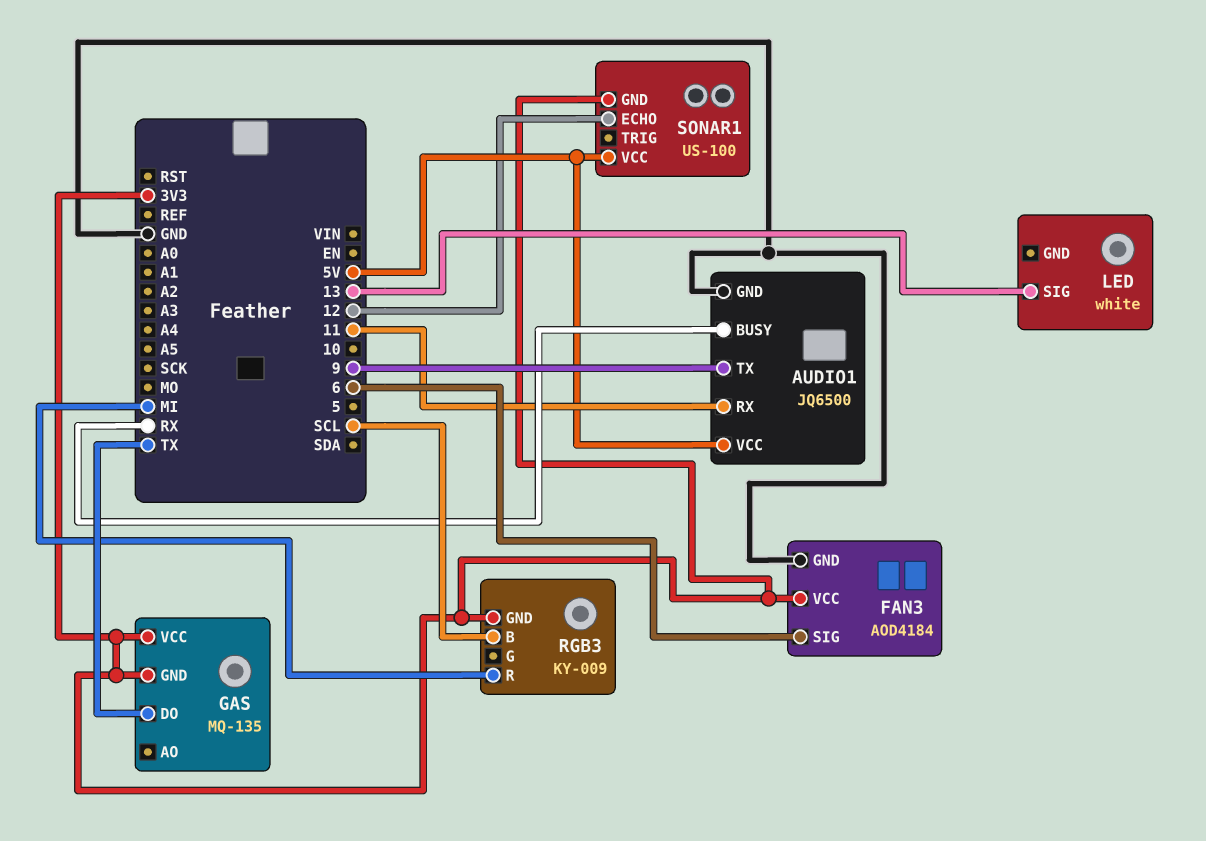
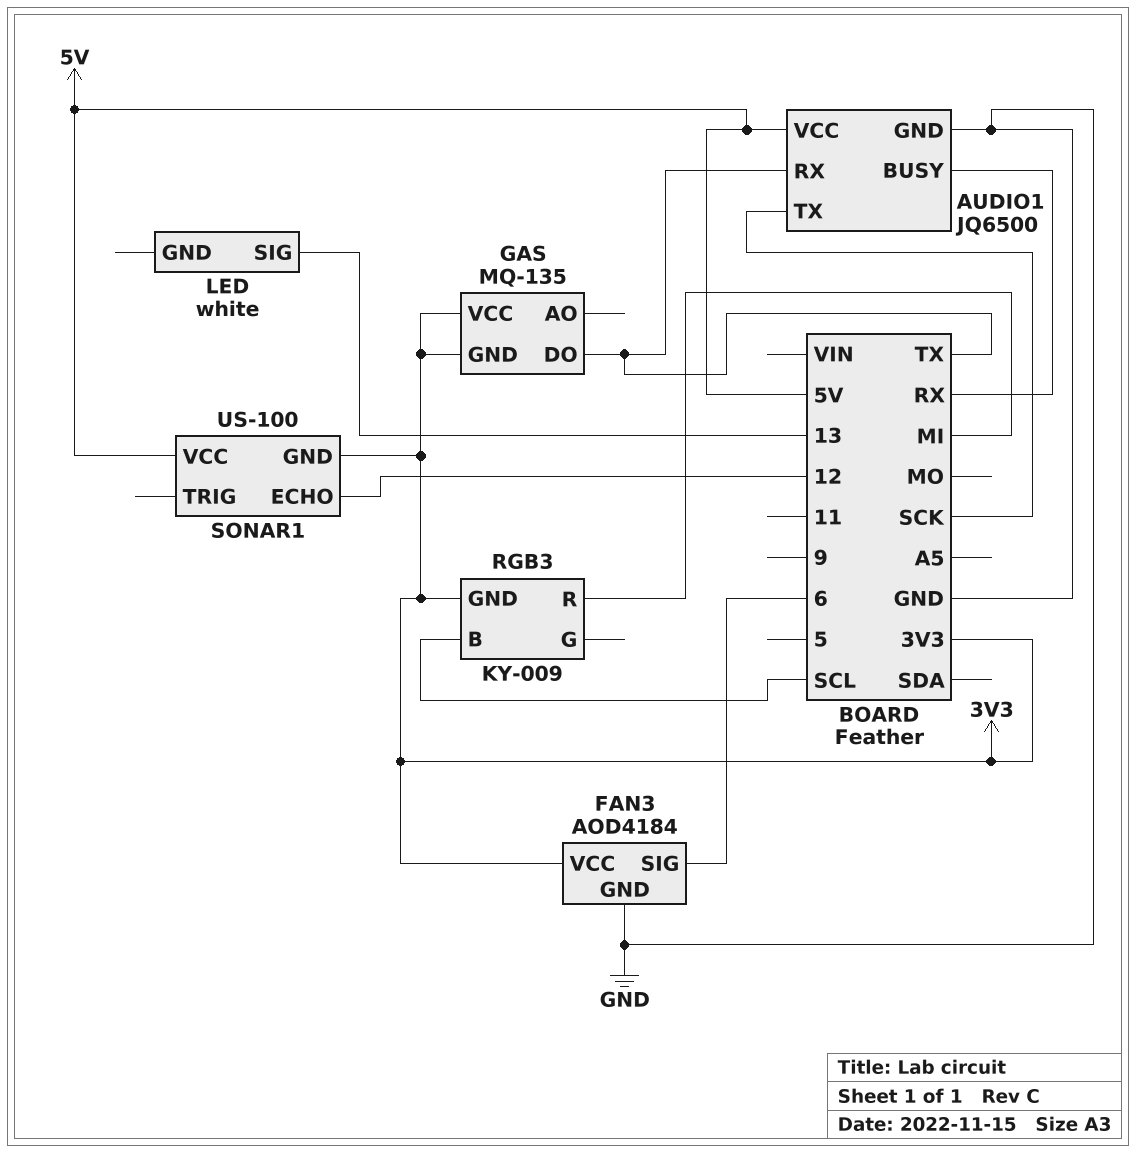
AUDIO1 pin RX: 11 -> TX
AUDIO1 pin TX: 9 -> SCK

